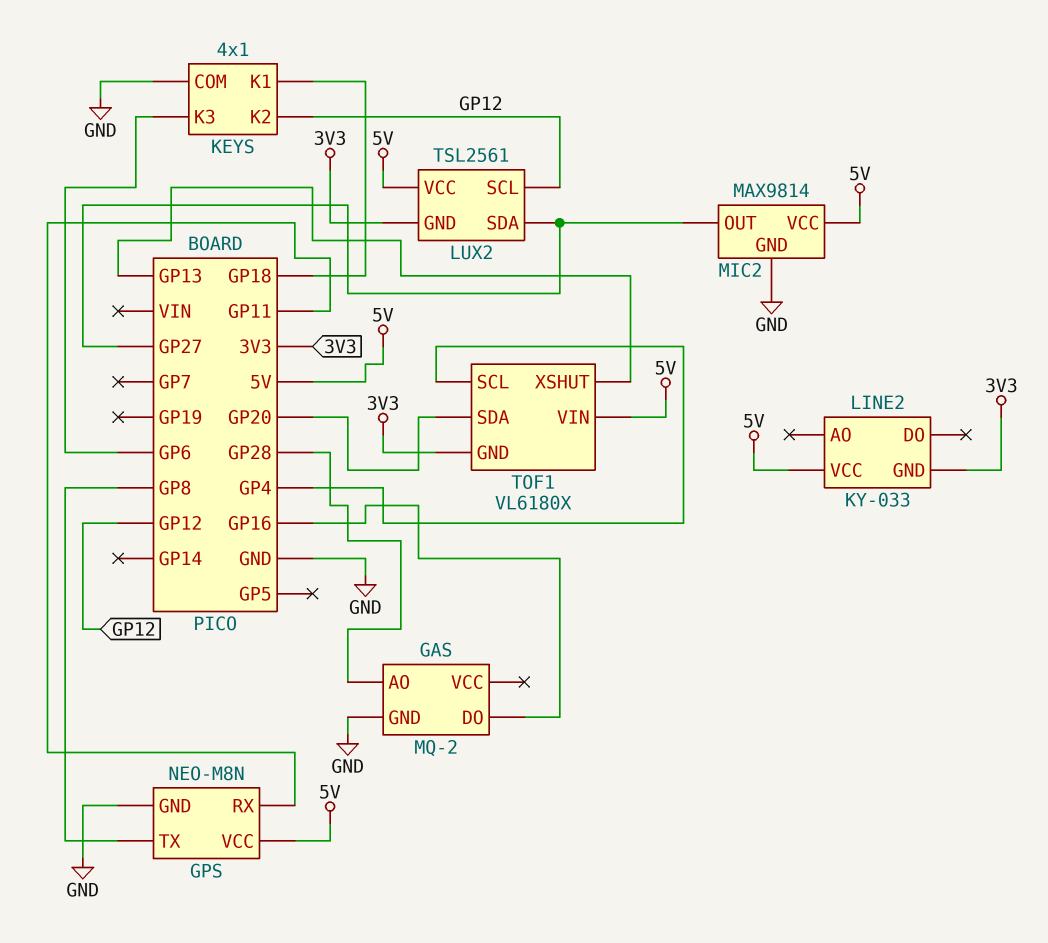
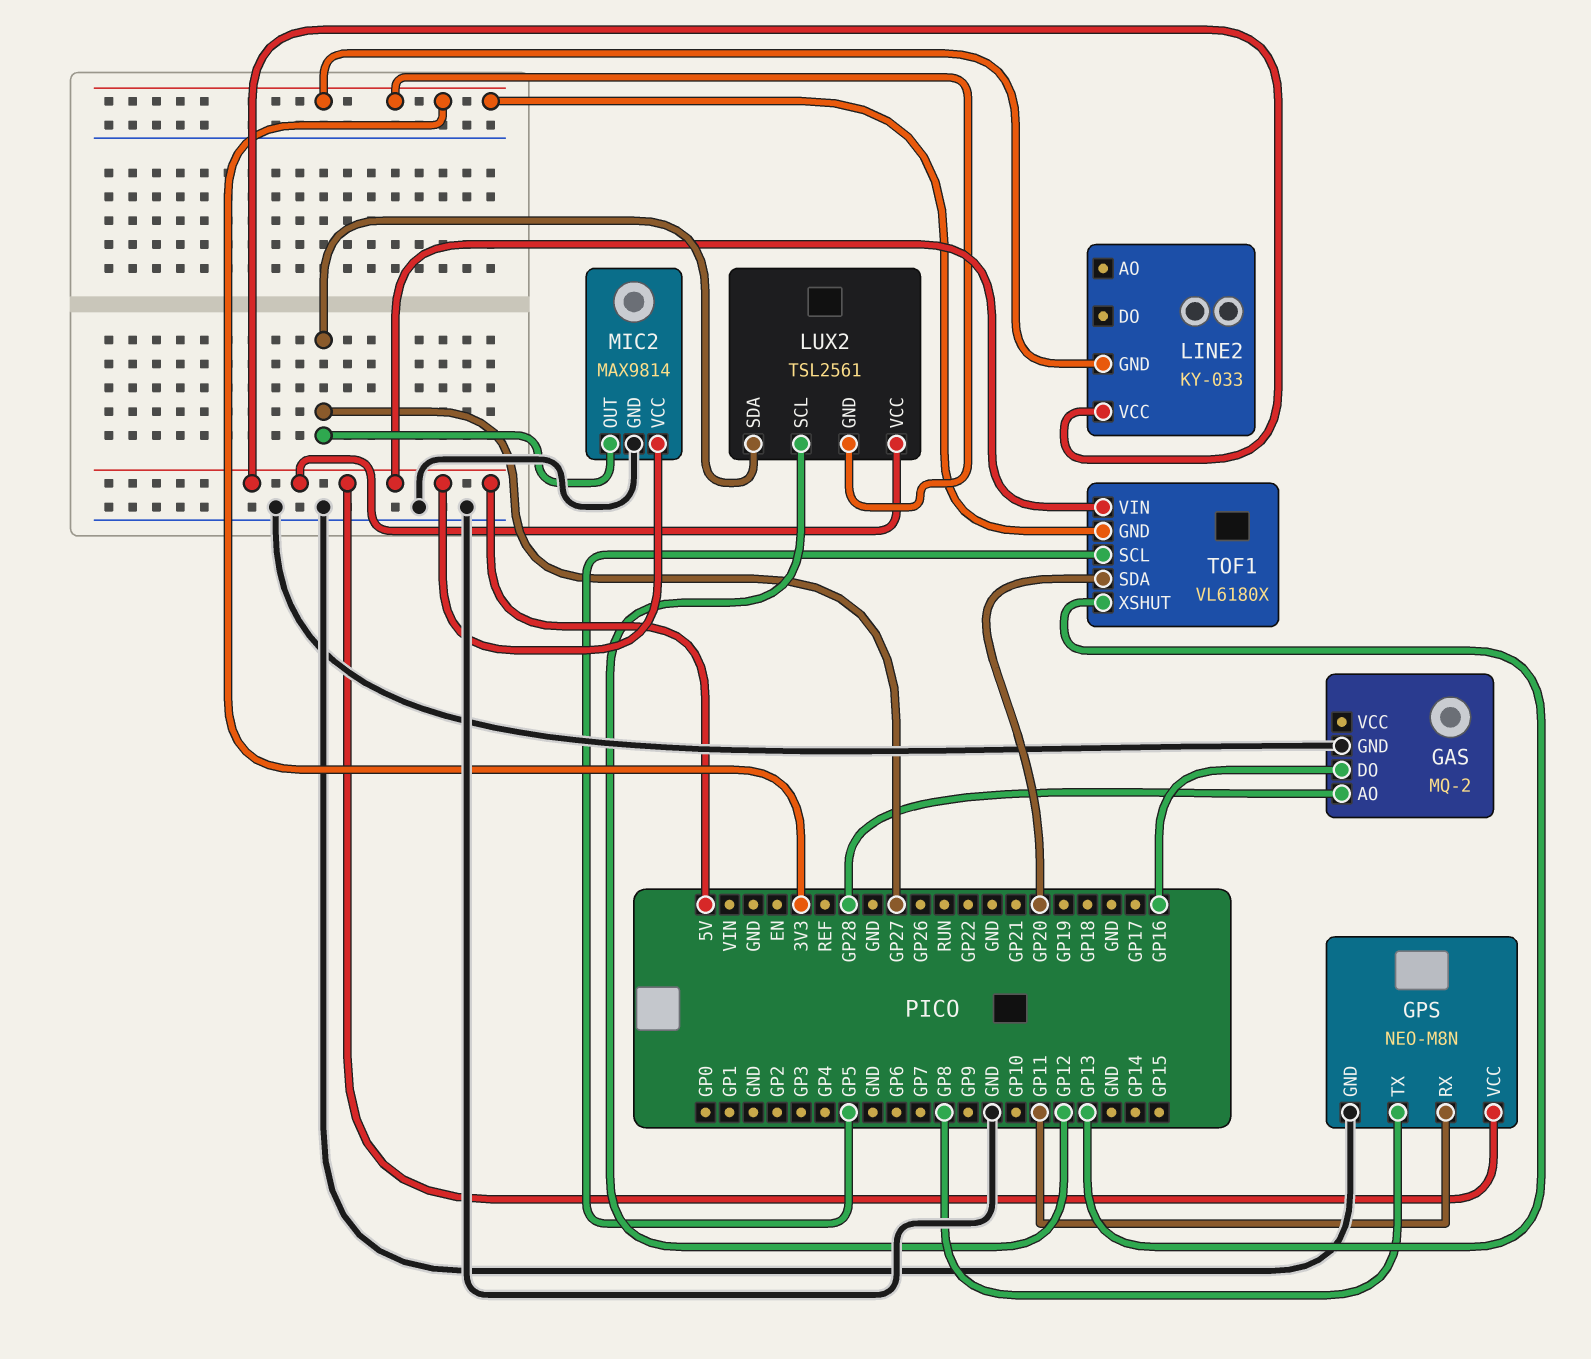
KEYS: 4x1 -> none
KEYS pin COM: GND -> none
KEYS pin K1: GP18 -> none
KEYS pin K2: GP12 -> none
KEYS pin K3: GP6 -> none
TOF1 pin SCL: GP4 -> GP5

